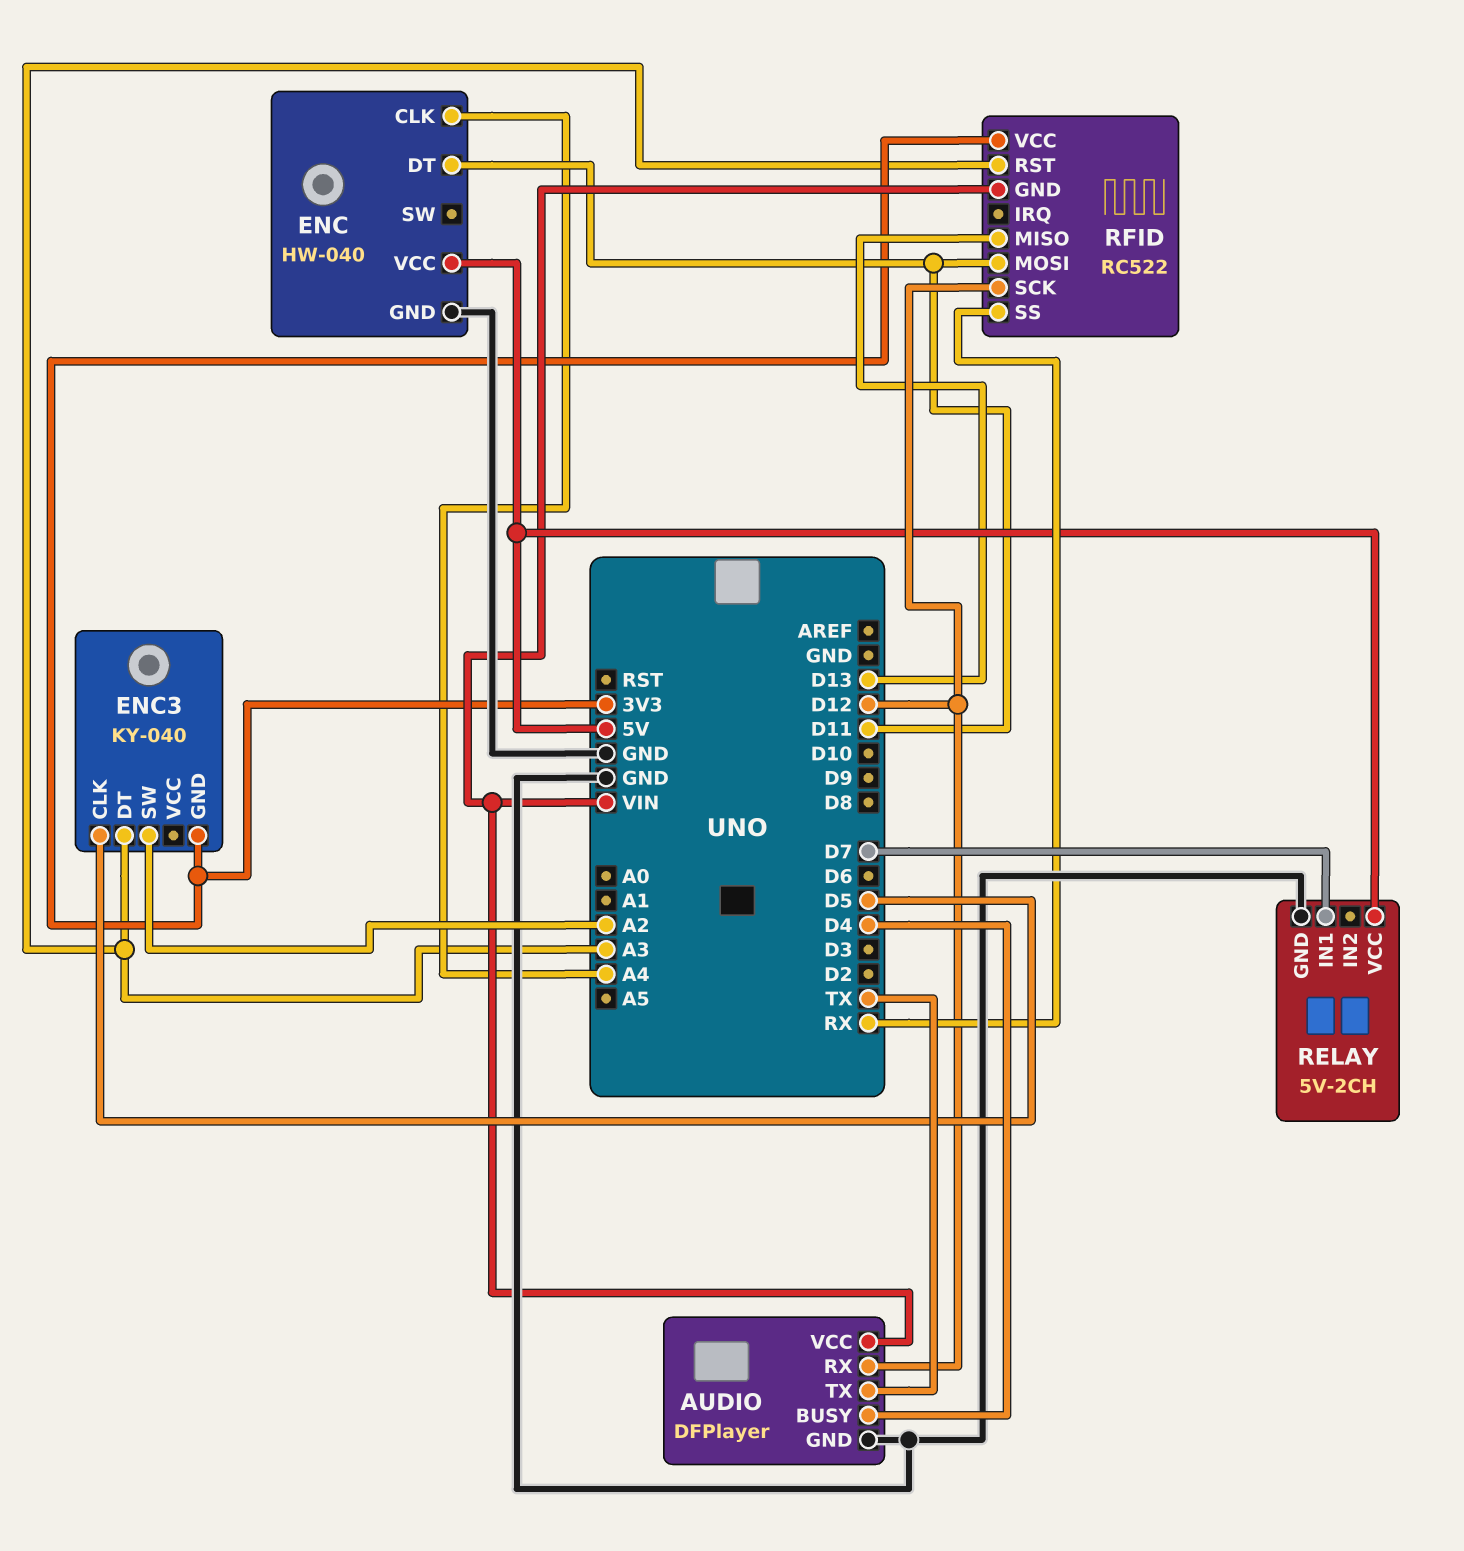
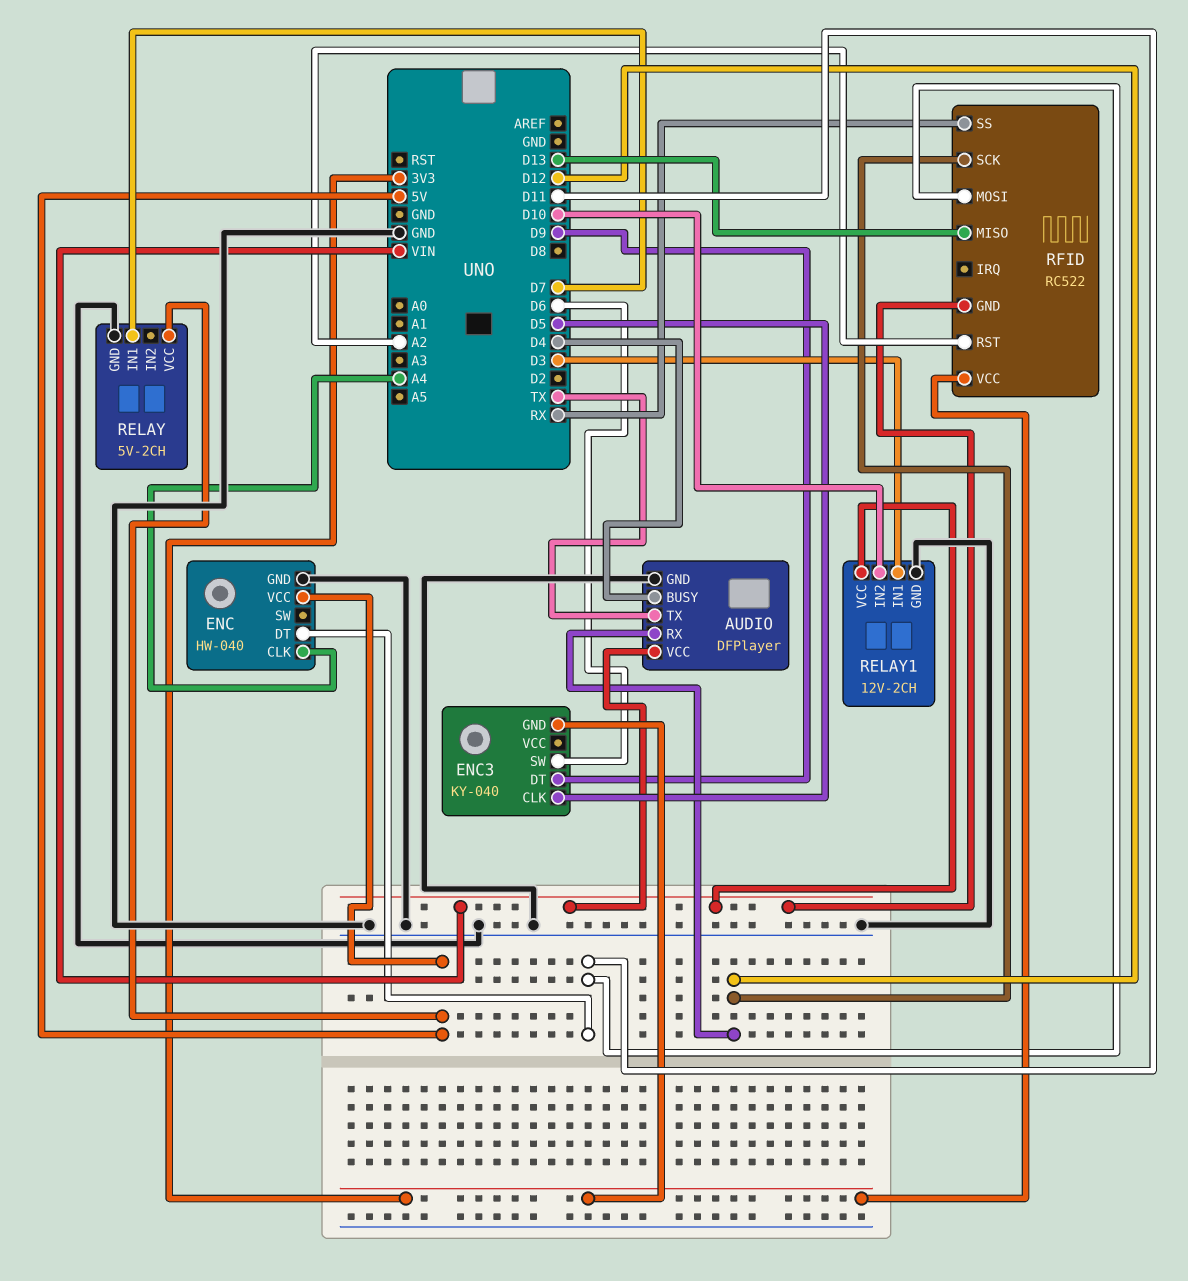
ENC3 pin DT: A3 -> D9
ENC3 pin SW: A2 -> D6
RELAY1: none -> 12V-2CH
RELAY1 pin GND: none -> GND
RELAY1 pin IN1: none -> D3
RELAY1 pin IN2: none -> D10
RELAY1 pin VCC: none -> VIN
RFID pin RST: A3 -> A2

